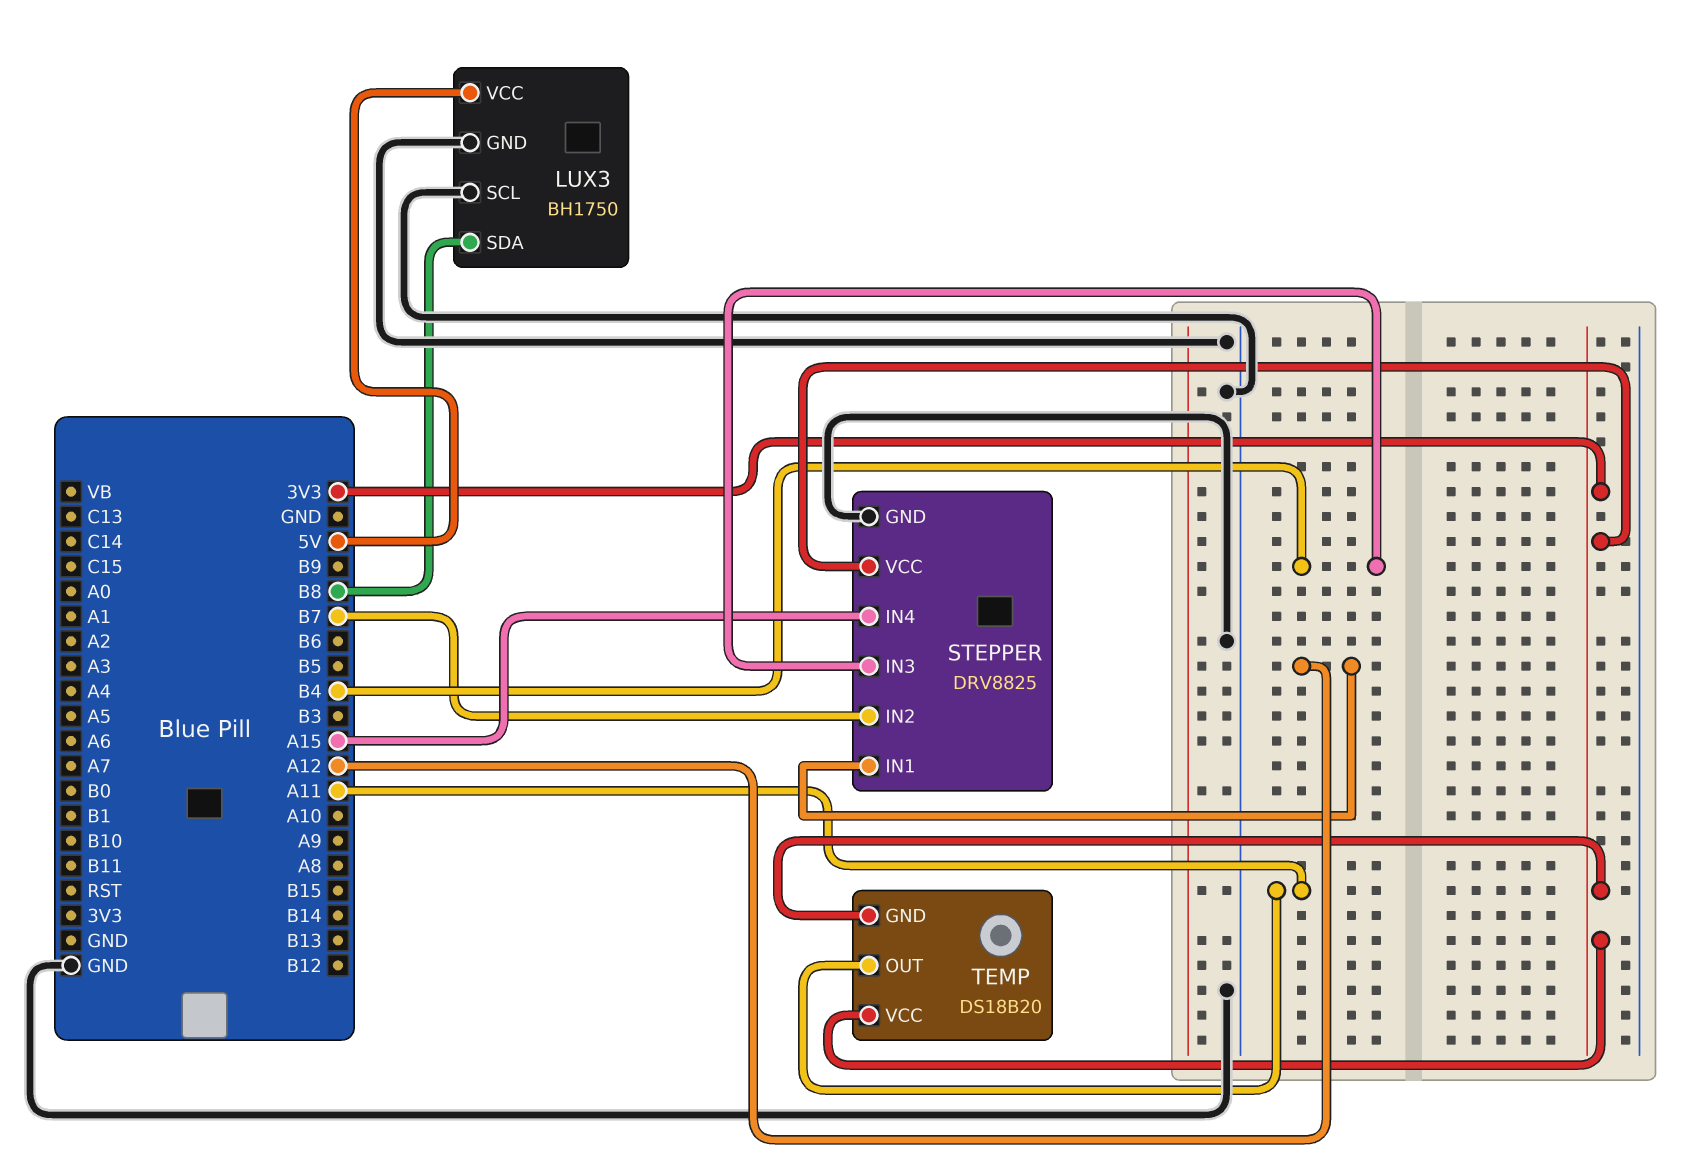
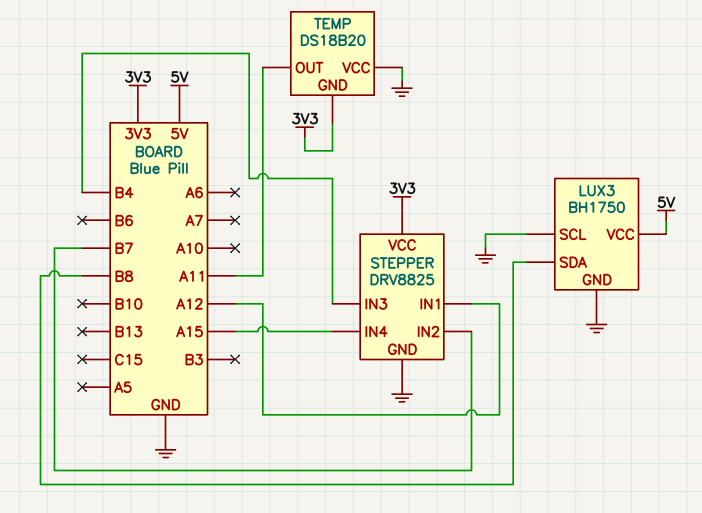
TEMP pin VCC: 3V3 -> GND

